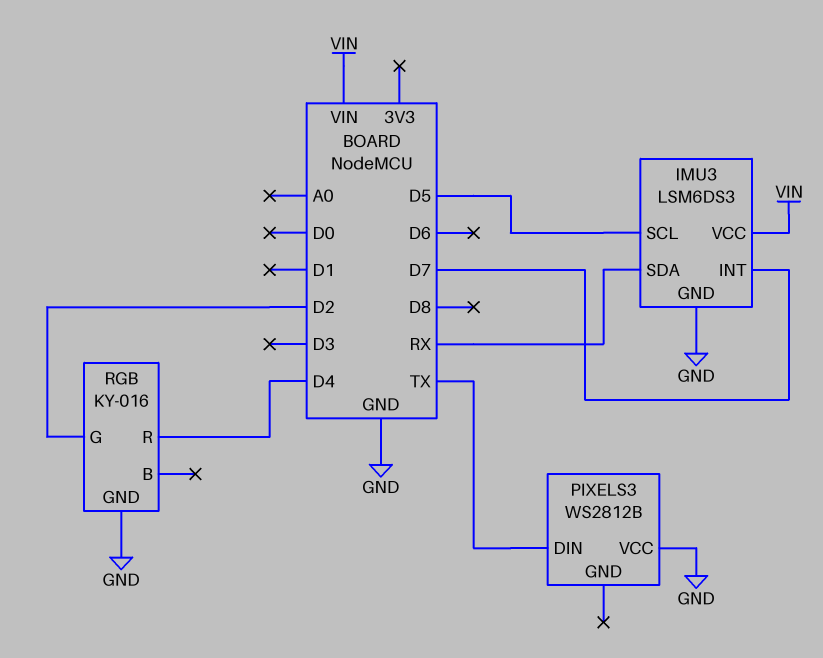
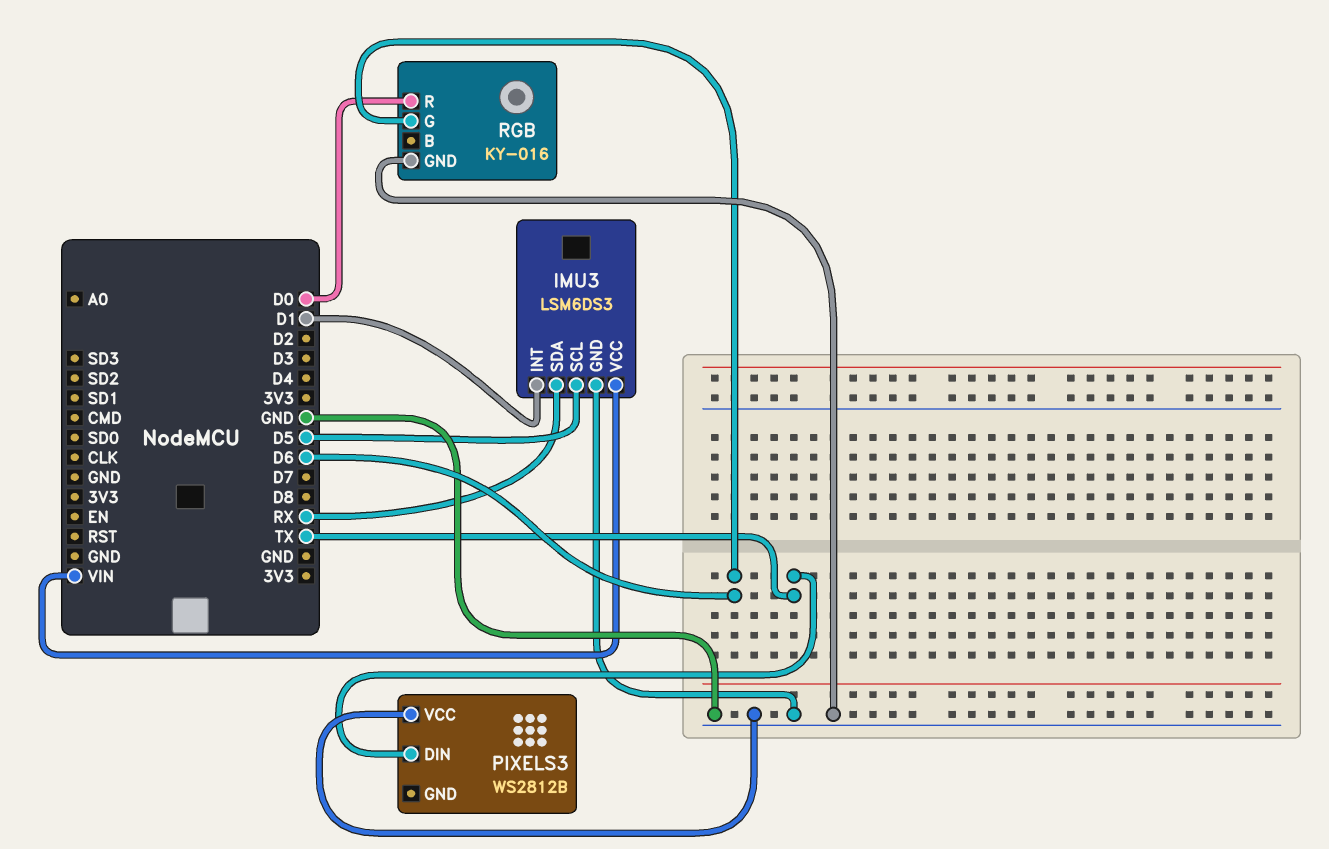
IMU3 pin INT: D7 -> D1
RGB pin G: D2 -> D6
RGB pin R: D4 -> D0

